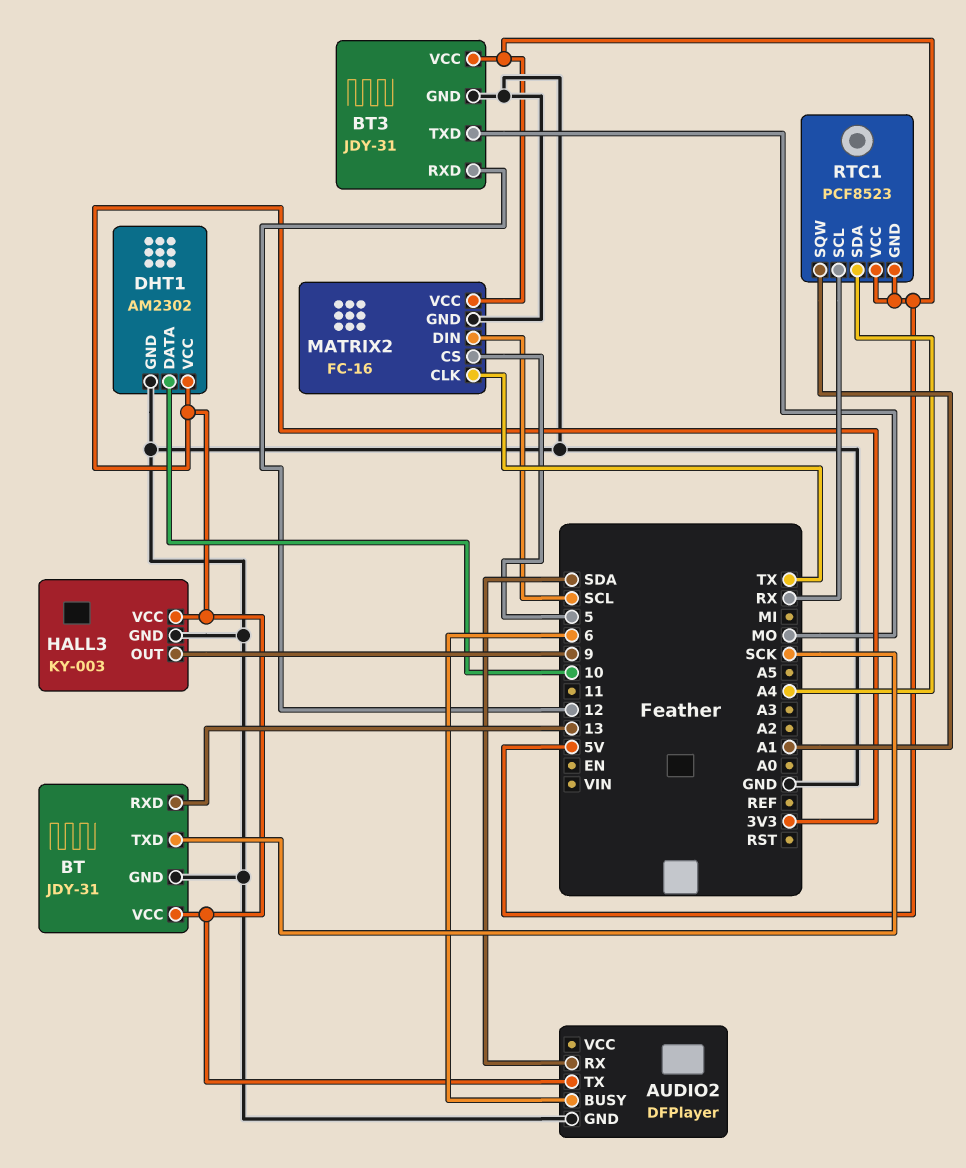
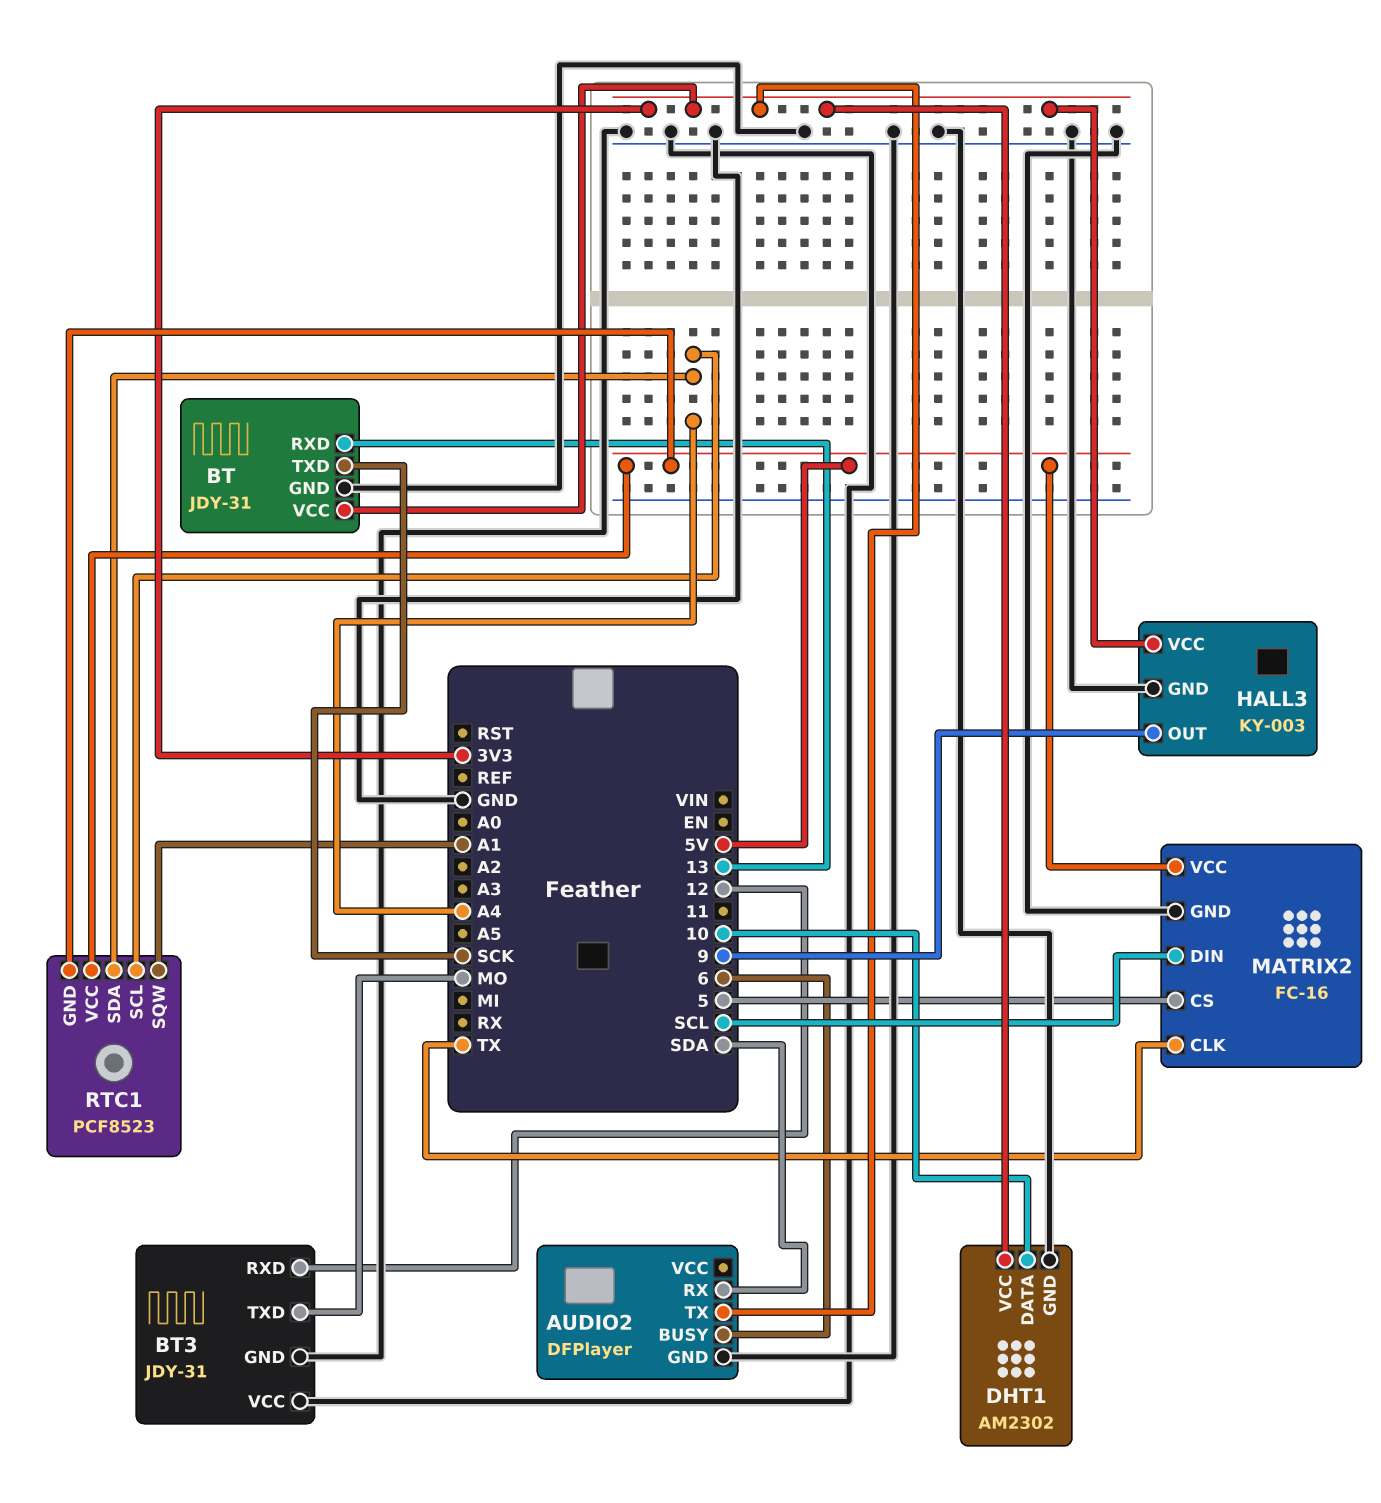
BT3 pin VCC: 5V -> GND
RTC1 pin SCL: RX -> A4

